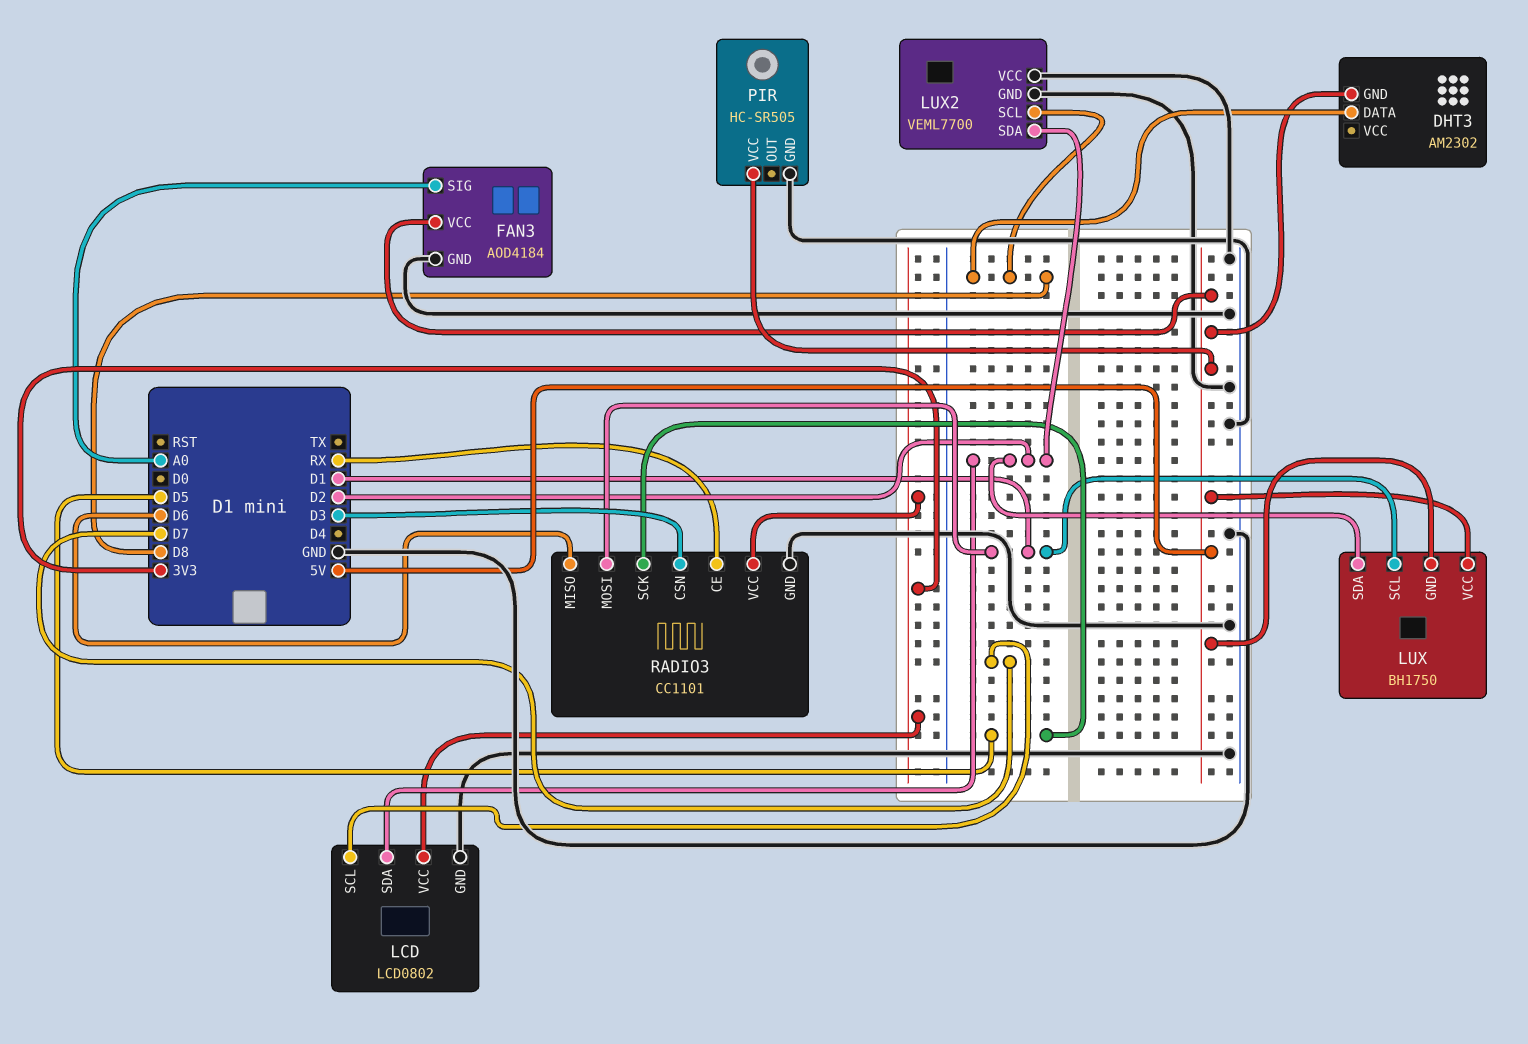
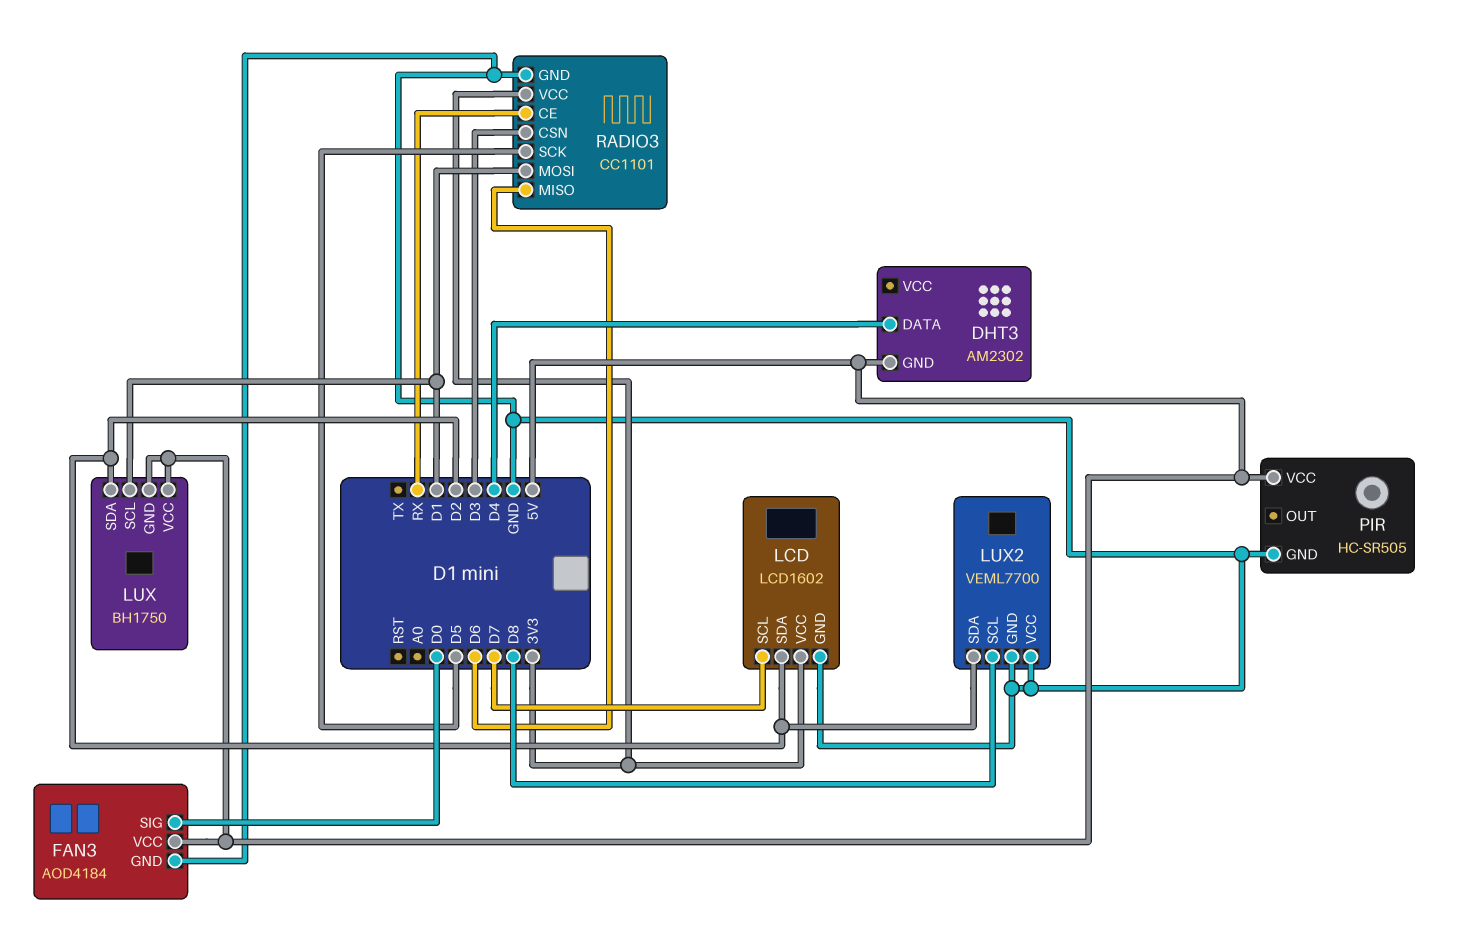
DHT3 pin DATA: D8 -> D4
FAN3 pin SIG: A0 -> D0
LCD: LCD0802 -> LCD1602

